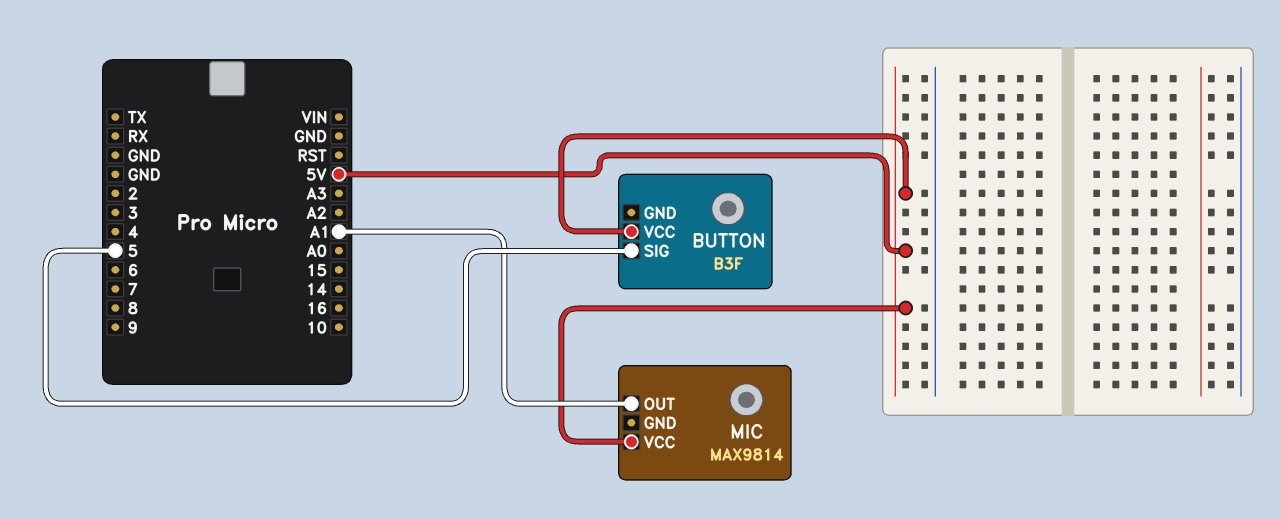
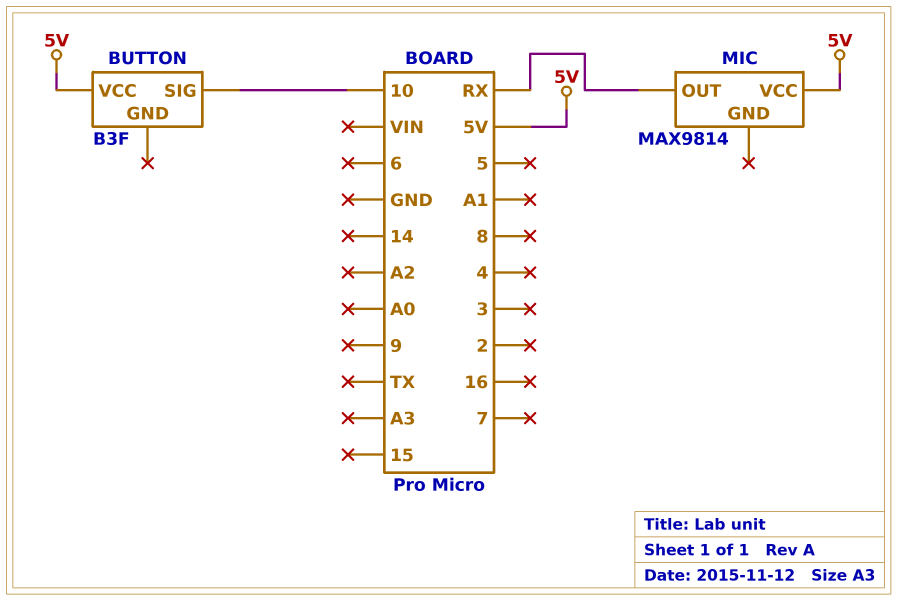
BUTTON pin SIG: 5 -> 10
MIC pin OUT: A1 -> RX

